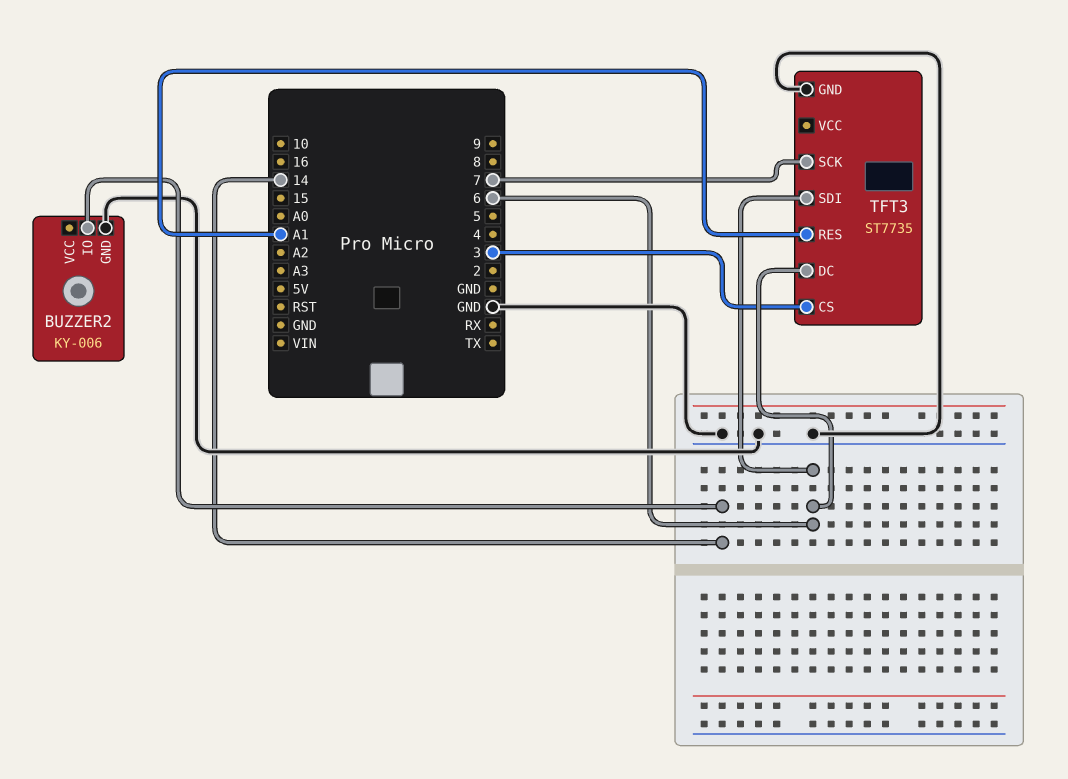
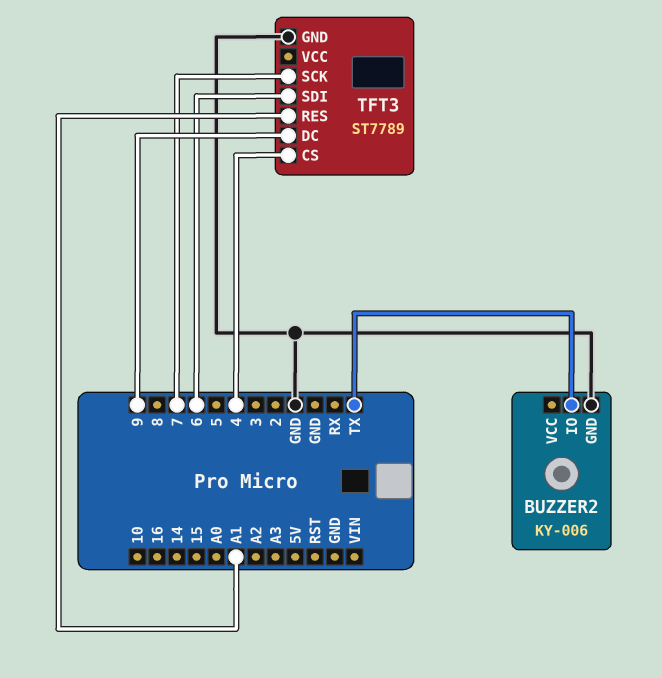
BUZZER2 pin IO: 14 -> TX
TFT3: ST7735 -> ST7789
TFT3 pin CS: 3 -> 4
TFT3 pin DC: 6 -> 9

